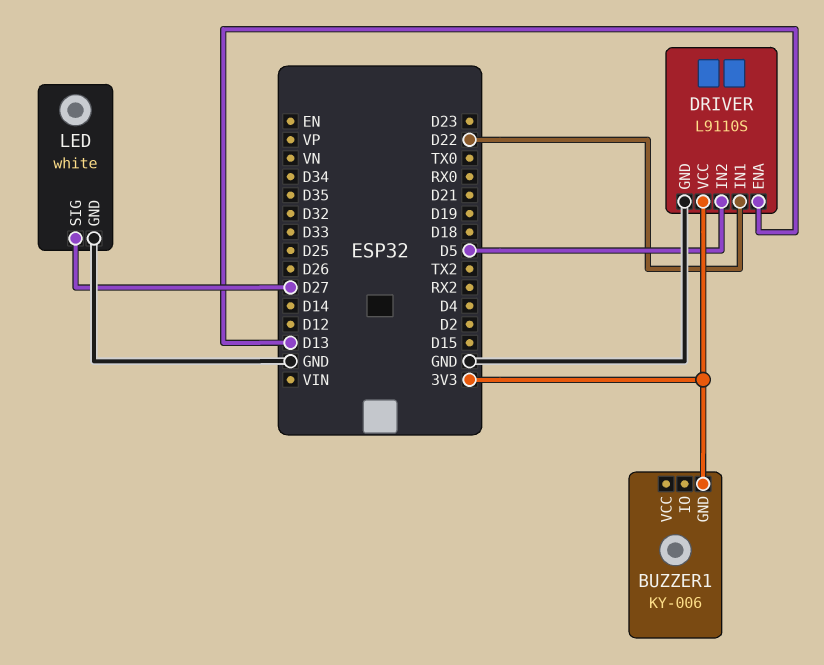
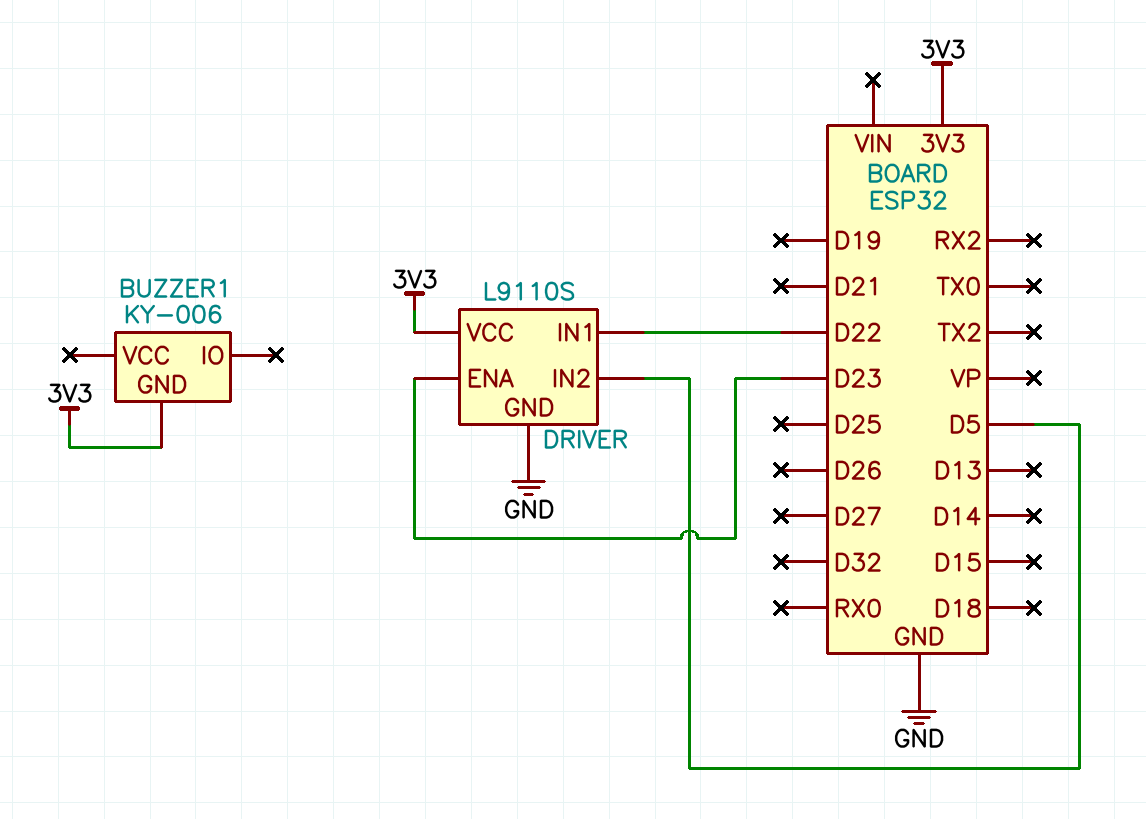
DRIVER pin ENA: D13 -> D23
LED: white -> none
LED pin GND: GND -> none
LED pin SIG: D27 -> none

